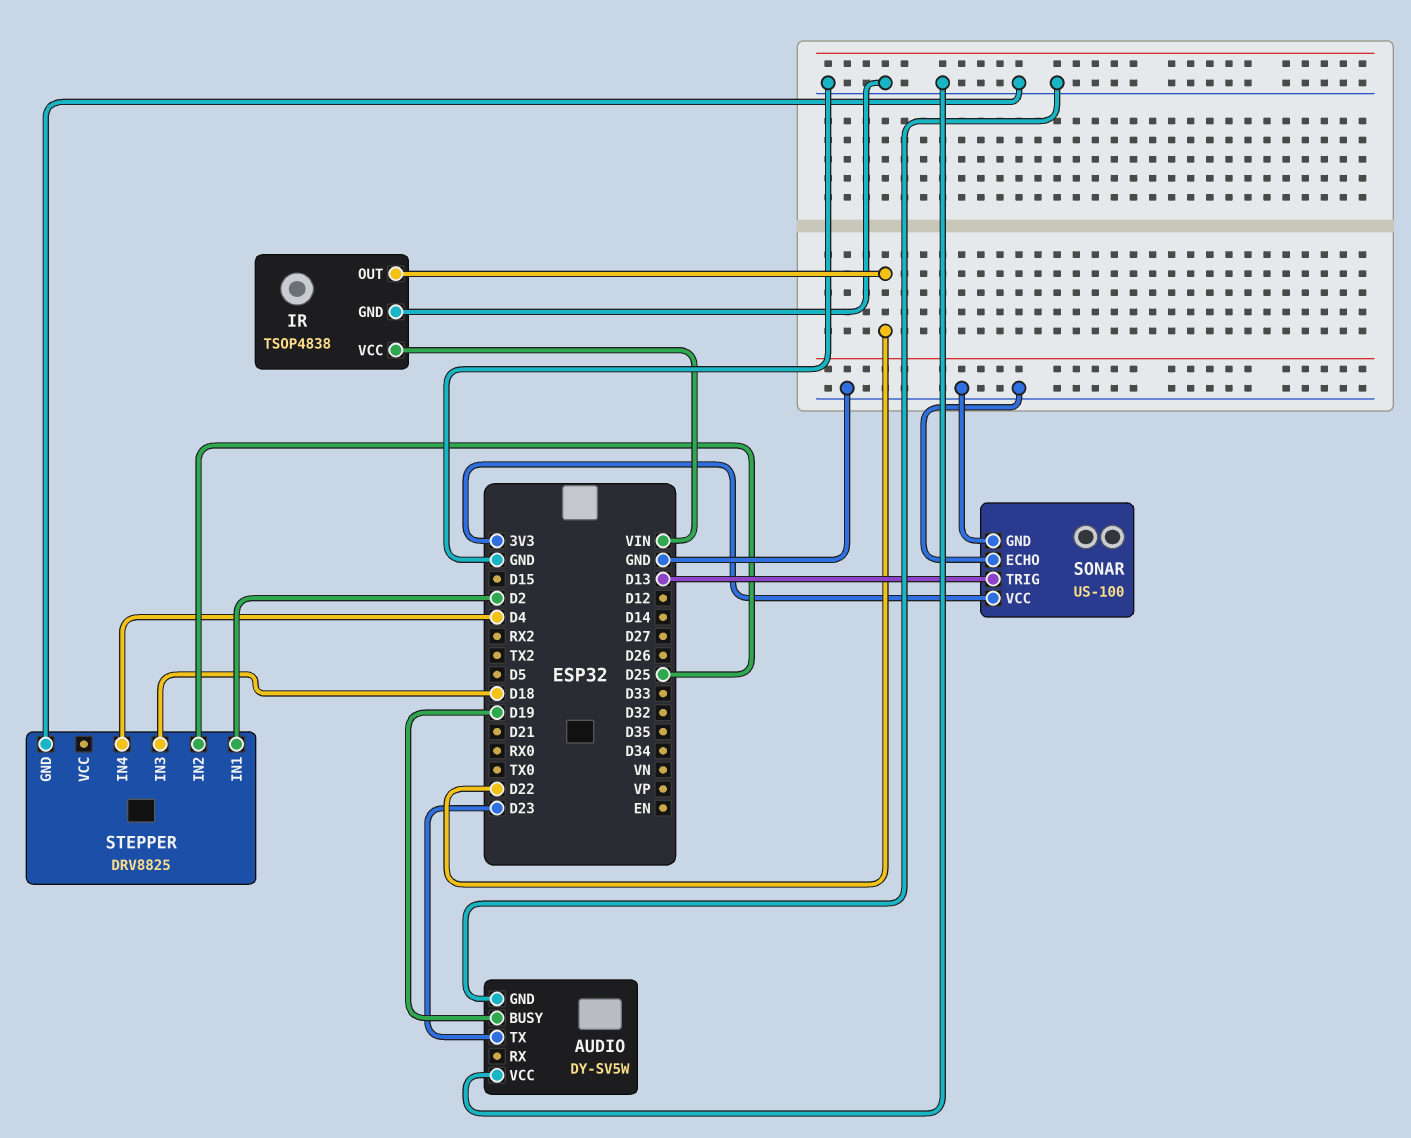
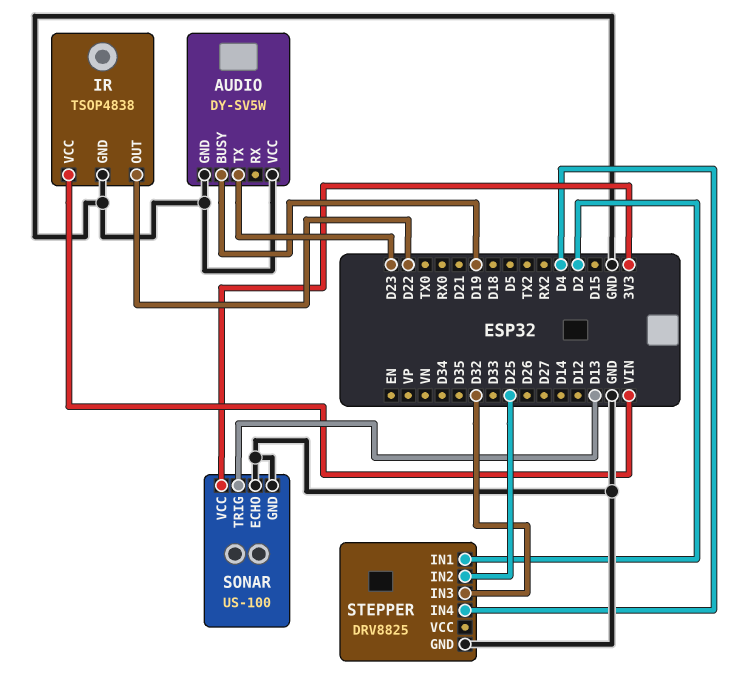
STEPPER pin IN3: D18 -> D32

